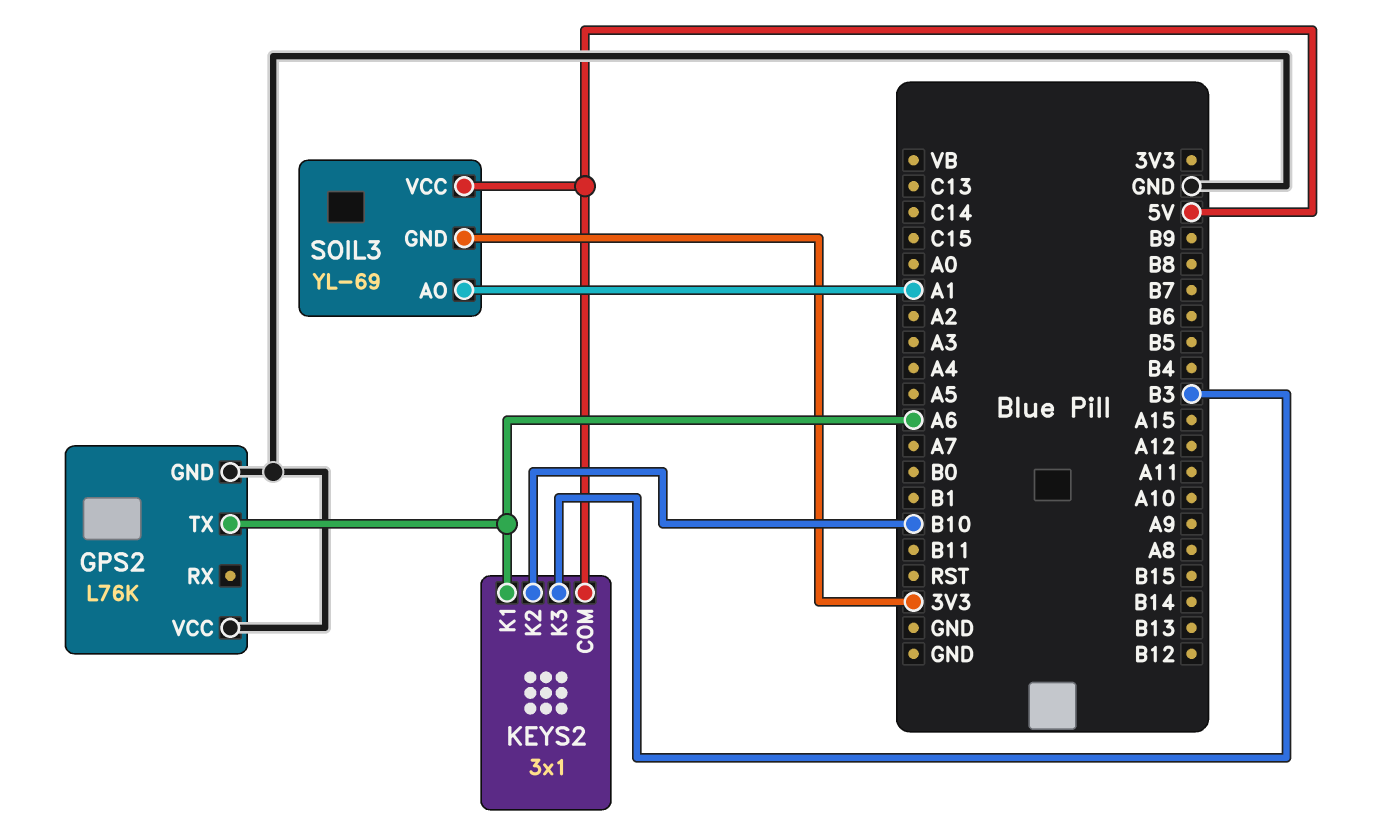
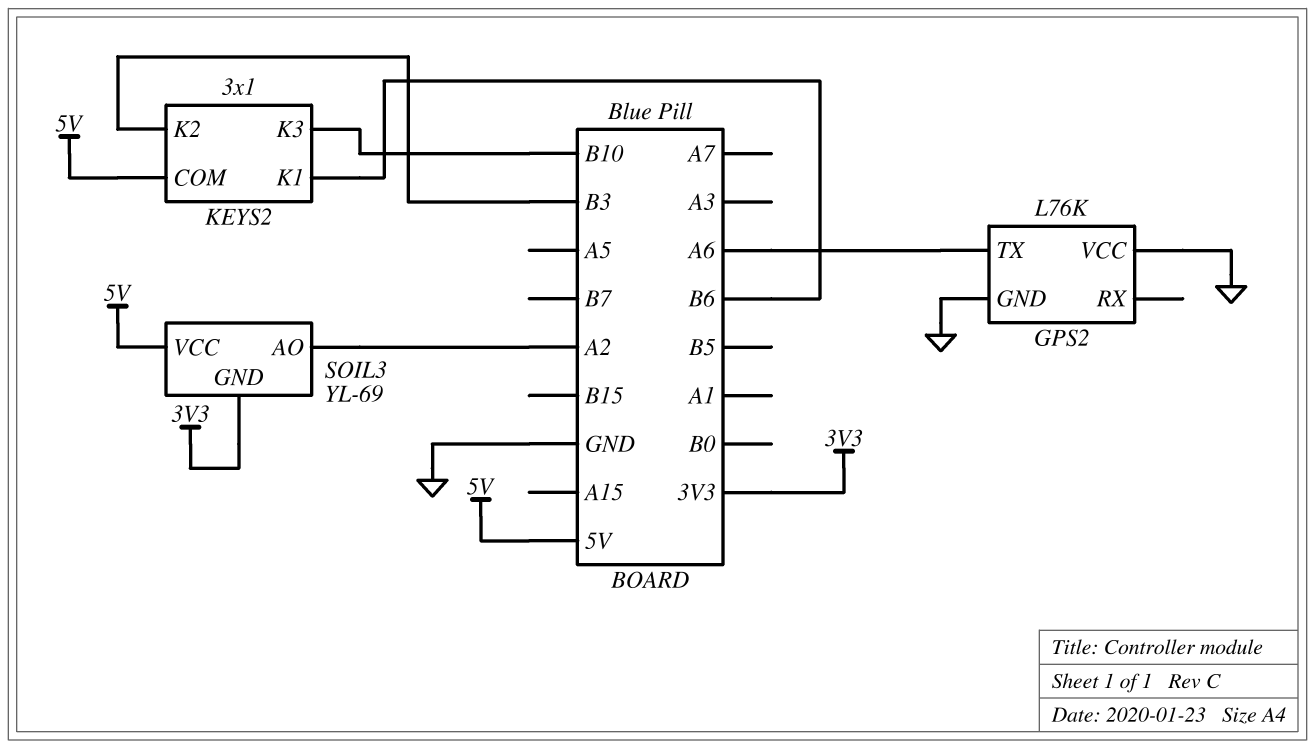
KEYS2 pin K1: A6 -> B6
KEYS2 pin K2: B10 -> B3
KEYS2 pin K3: B3 -> B10
SOIL3 pin AO: A1 -> A2

